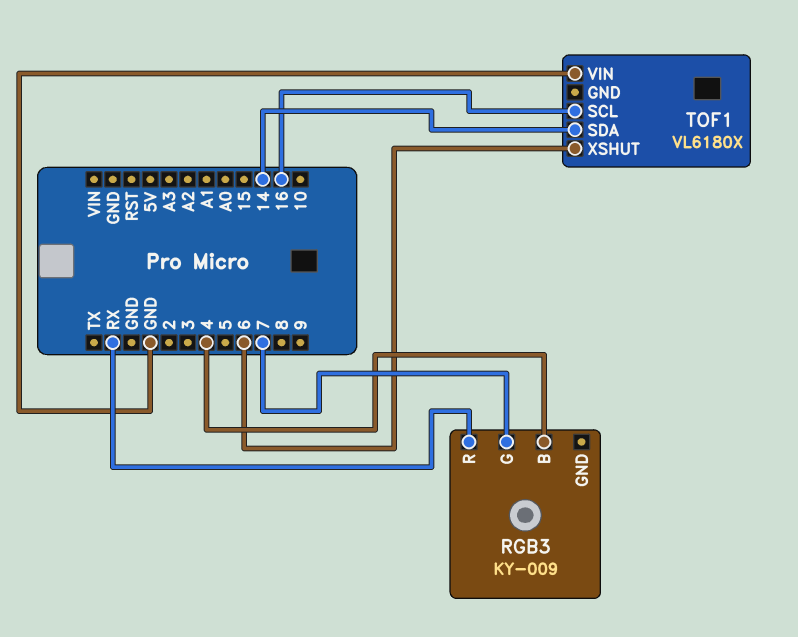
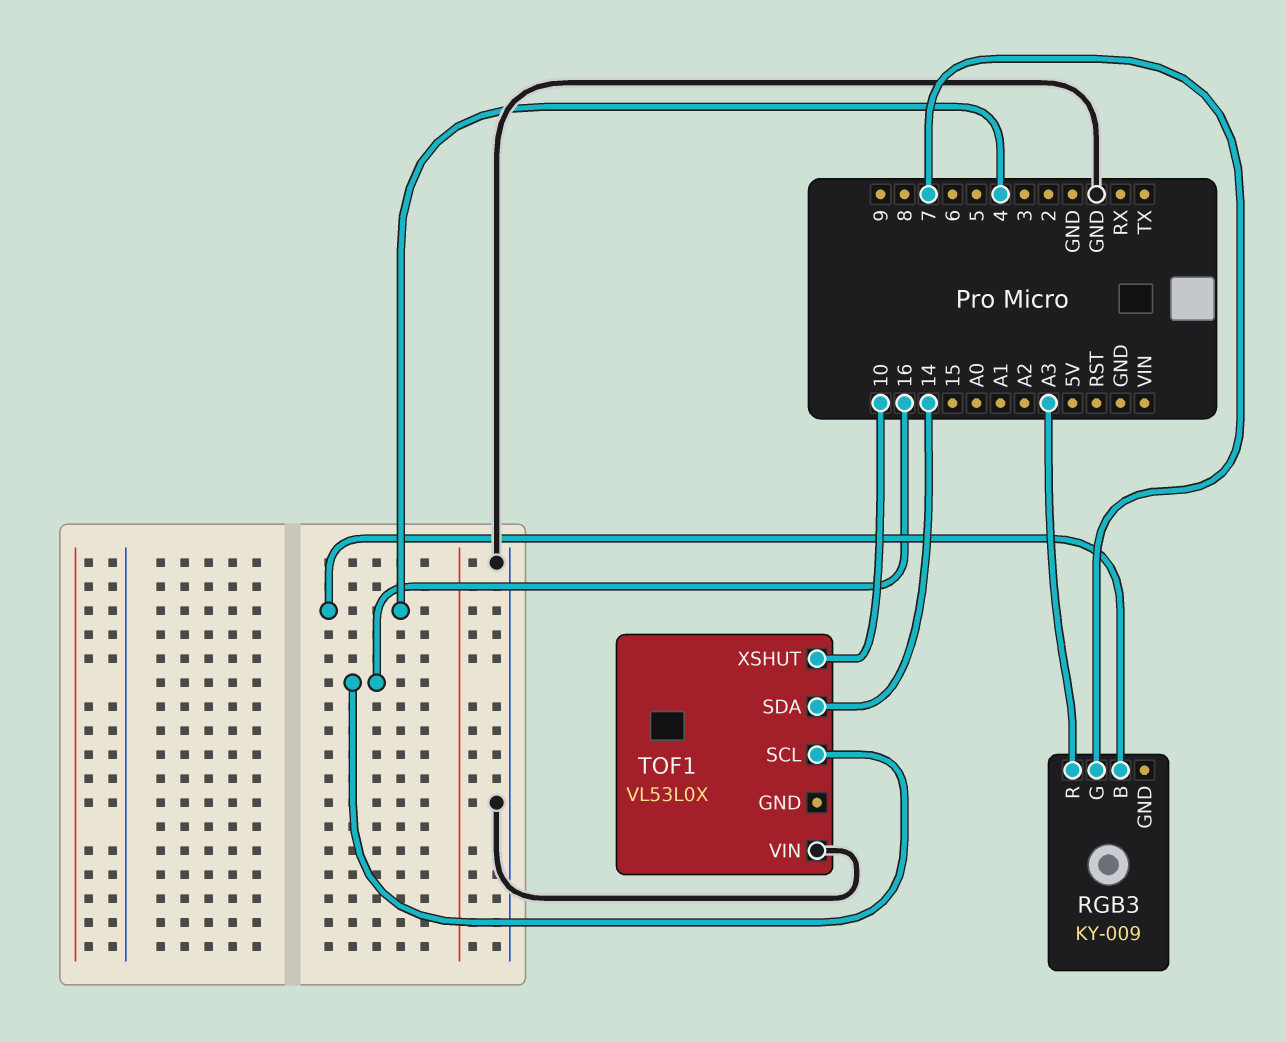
RGB3 pin R: RX -> A3
TOF1: VL6180X -> VL53L0X
TOF1 pin XSHUT: 6 -> 10

